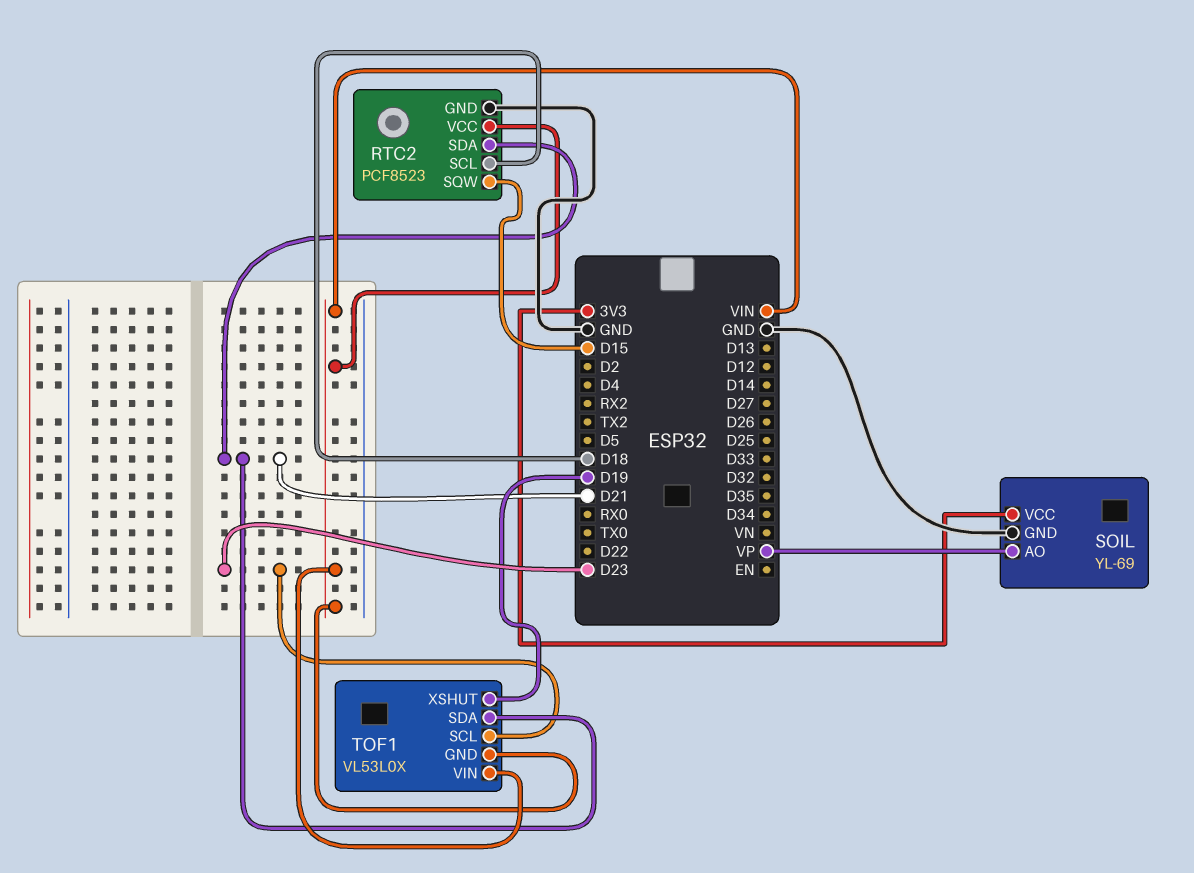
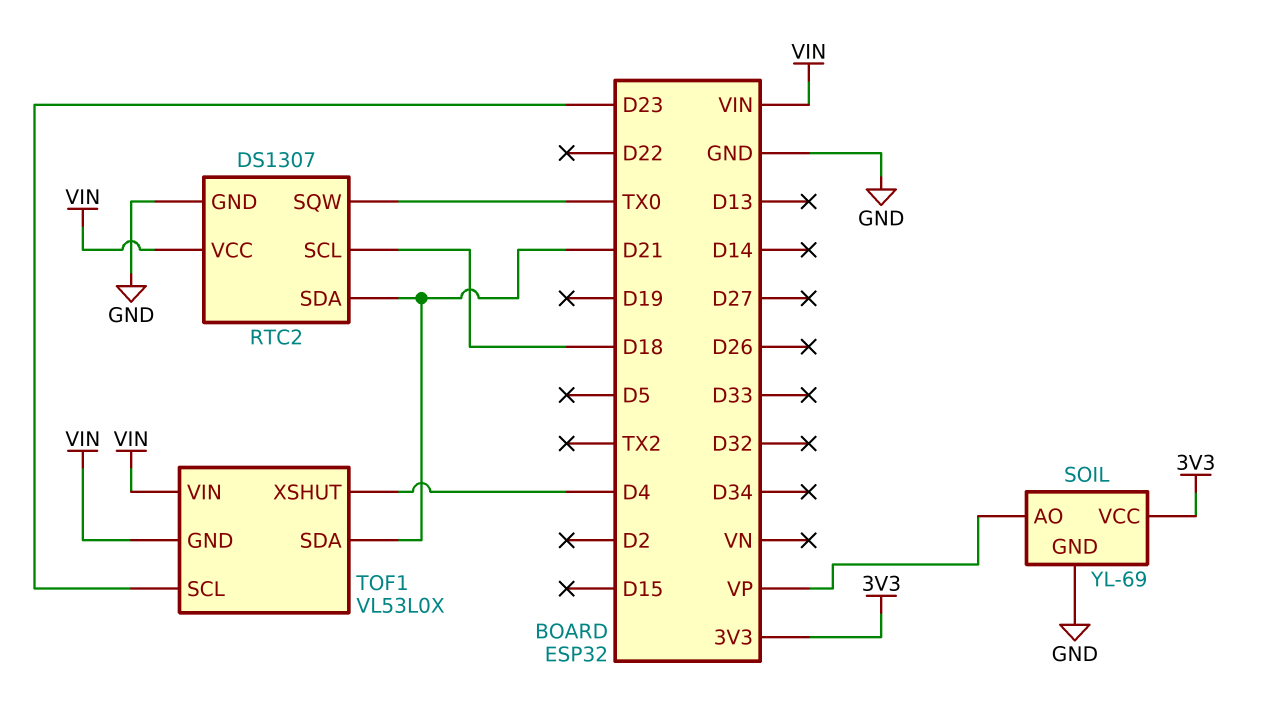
RTC2: PCF8523 -> DS1307
RTC2 pin SQW: D15 -> TX0
TOF1 pin XSHUT: D19 -> D4

